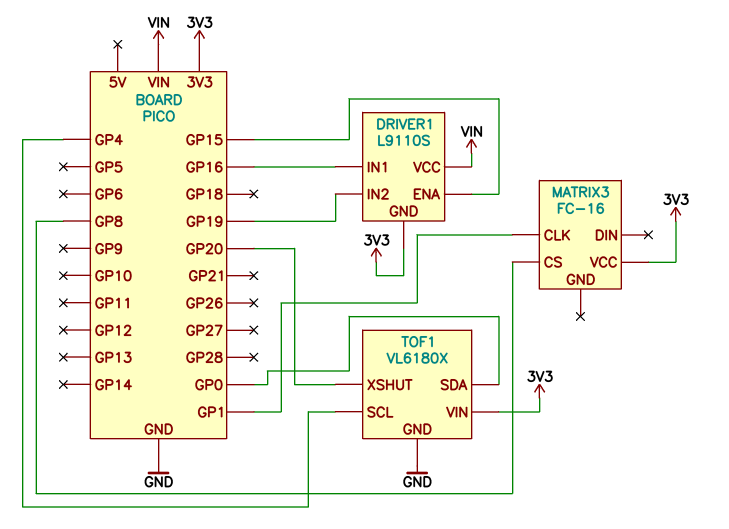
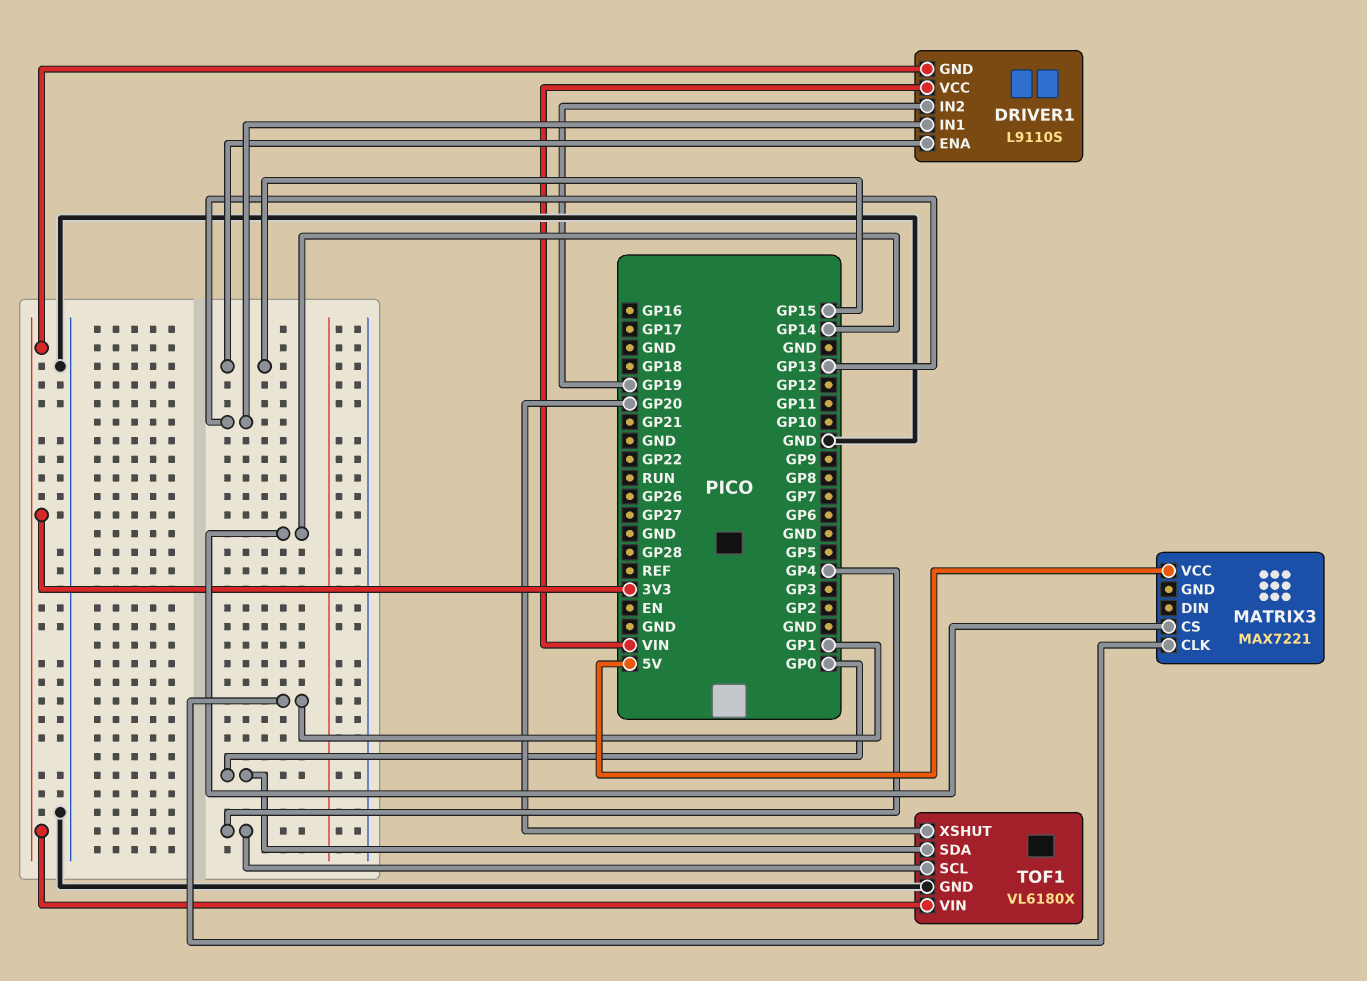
DRIVER1 pin IN1: GP16 -> GP13
MATRIX3: FC-16 -> MAX7221
MATRIX3 pin CS: GP8 -> GP14
MATRIX3 pin VCC: 3V3 -> 5V

